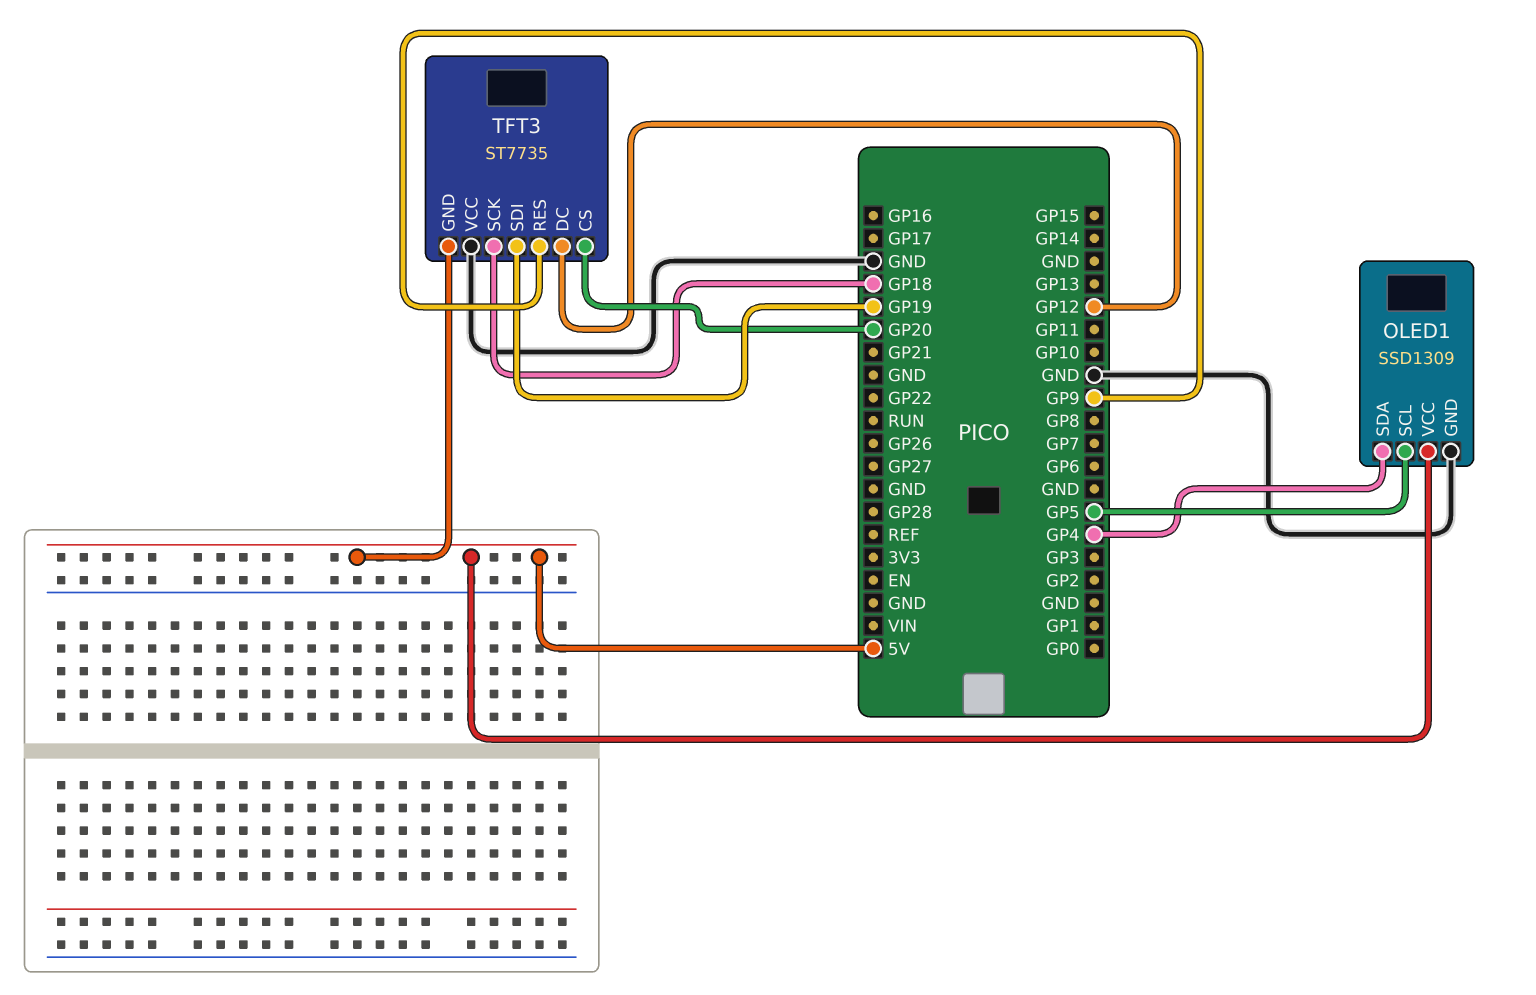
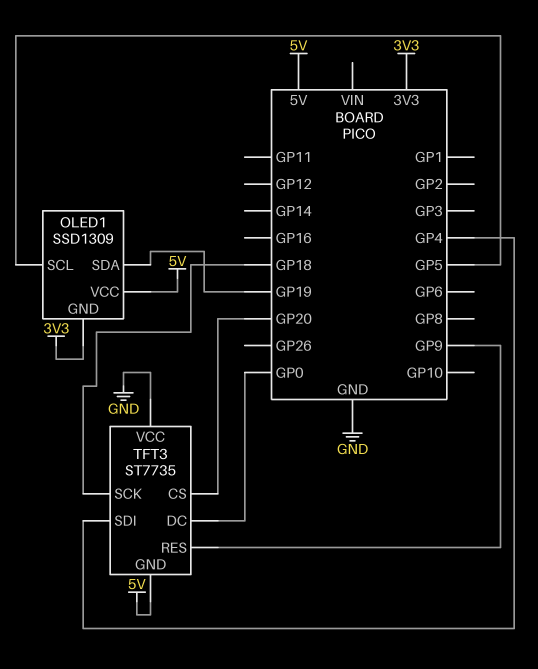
OLED1 pin GND: GND -> 3V3
OLED1 pin SDA: GP4 -> GP19
TFT3 pin DC: GP12 -> GP0
TFT3 pin SDI: GP19 -> GP4

